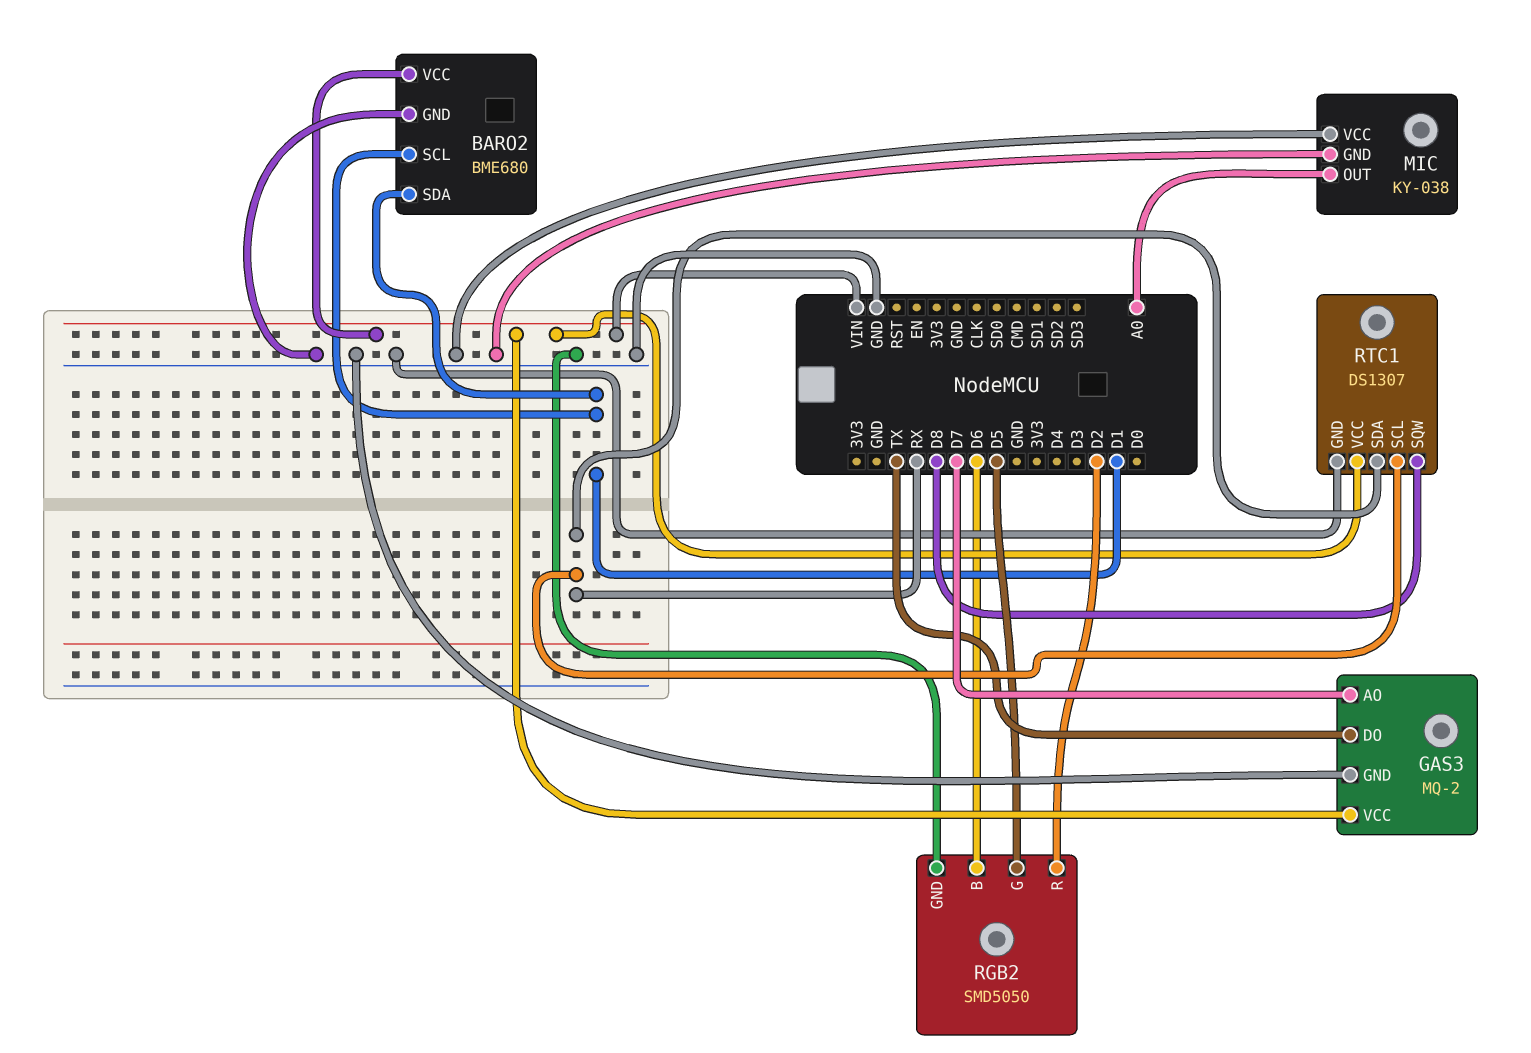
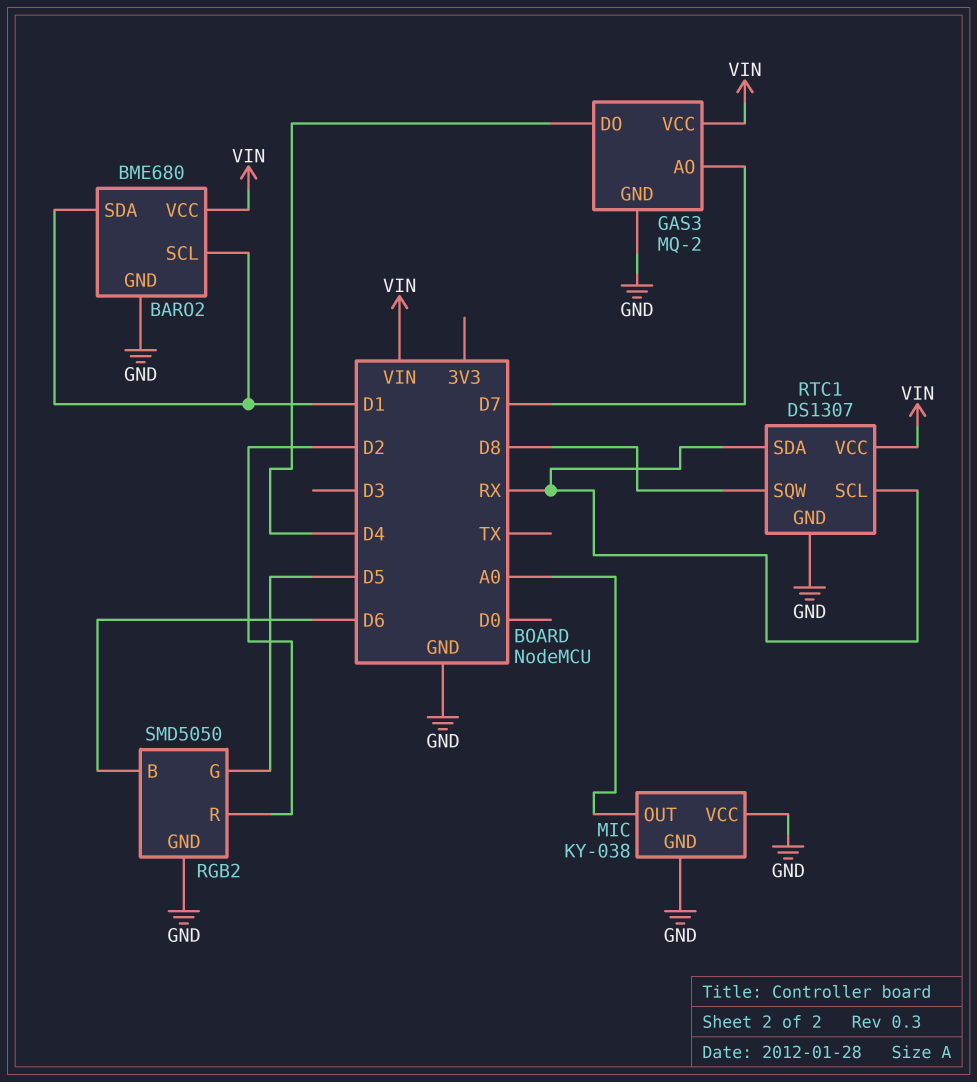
GAS3 pin DO: TX -> D4

